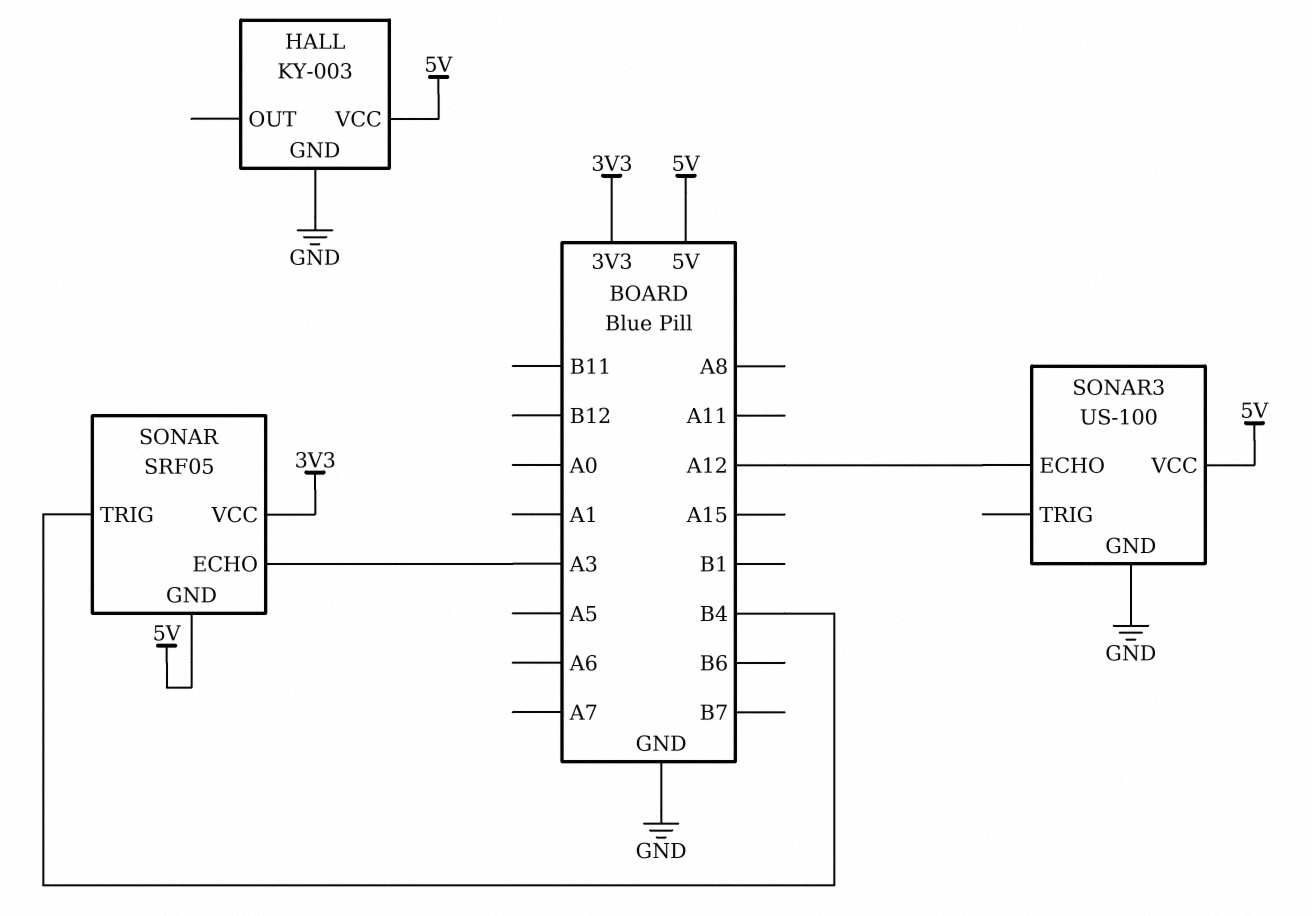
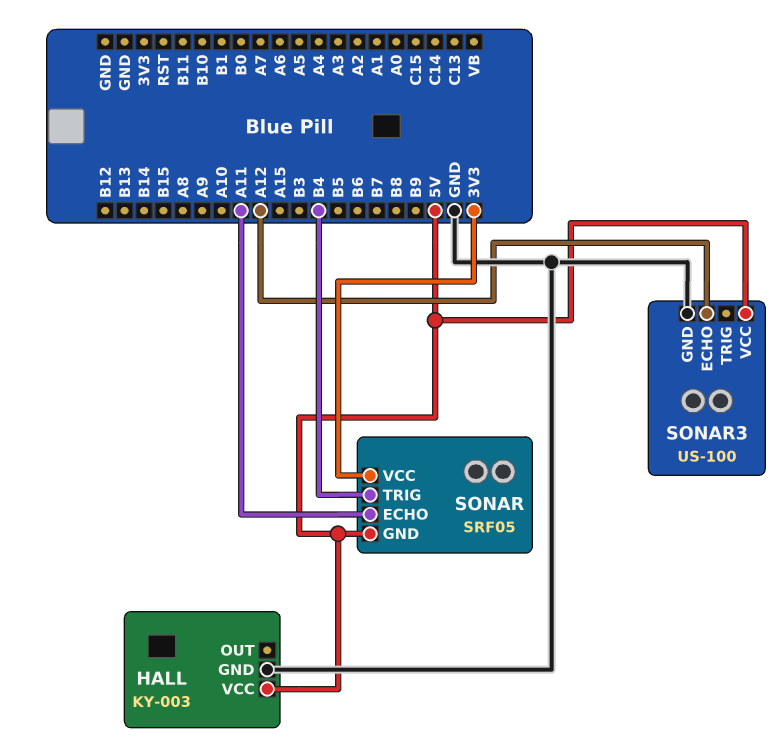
SONAR pin ECHO: A3 -> A11

